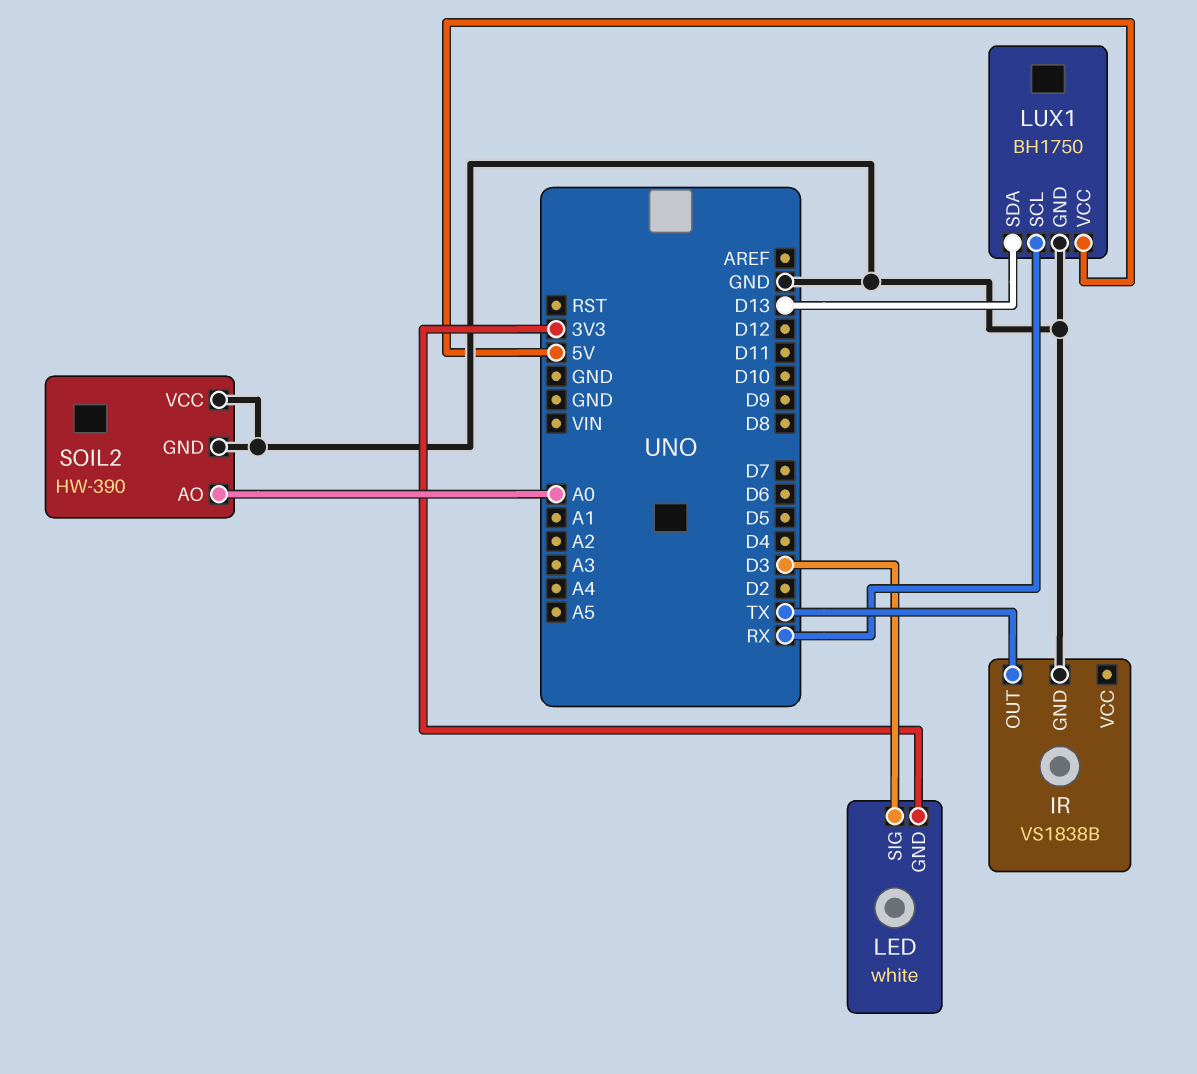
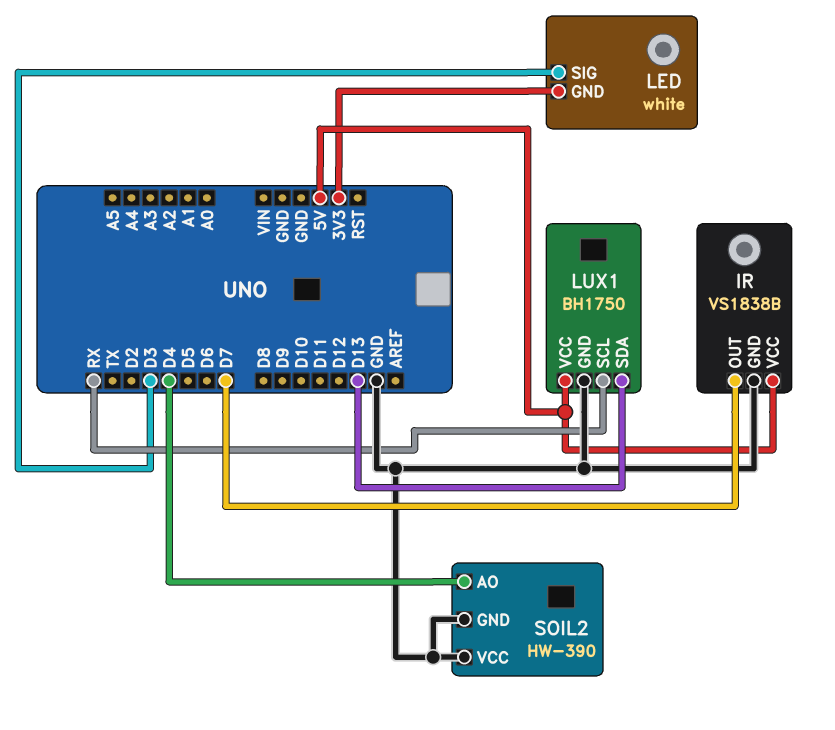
IR pin OUT: TX -> D7
IR pin VCC: none -> 5V
SOIL2 pin AO: A0 -> D4

